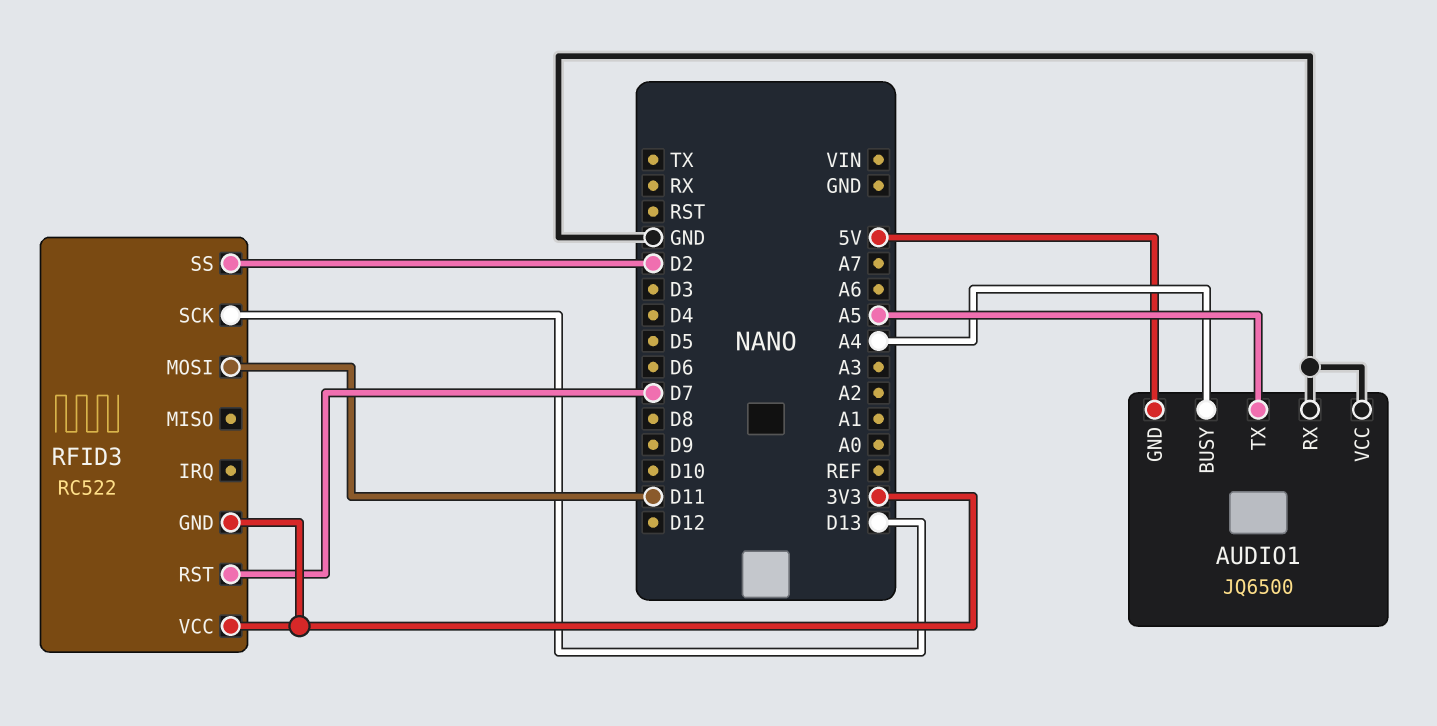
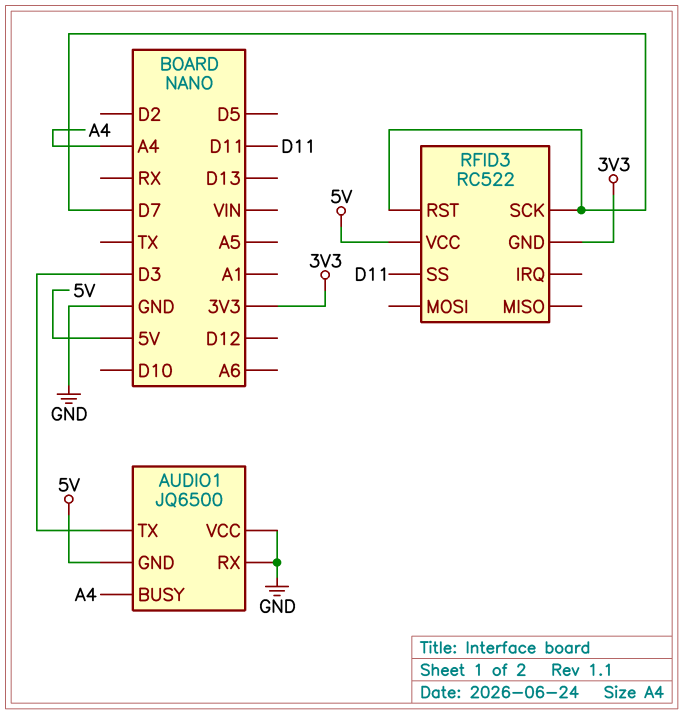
AUDIO1 pin TX: A5 -> D3
RFID3 pin MOSI: D11 -> none
RFID3 pin SCK: D13 -> D7
RFID3 pin SS: D2 -> D11
RFID3 pin VCC: 3V3 -> 5V

